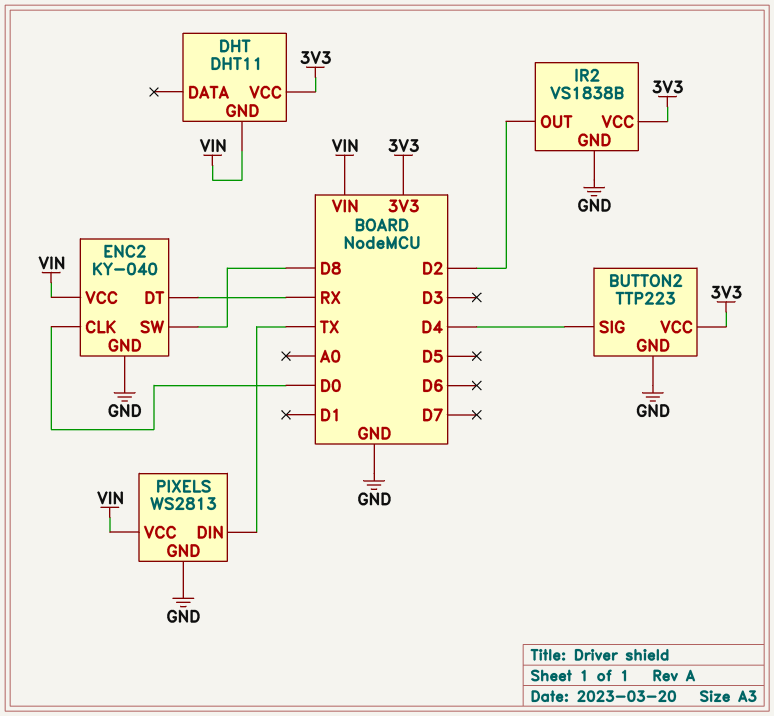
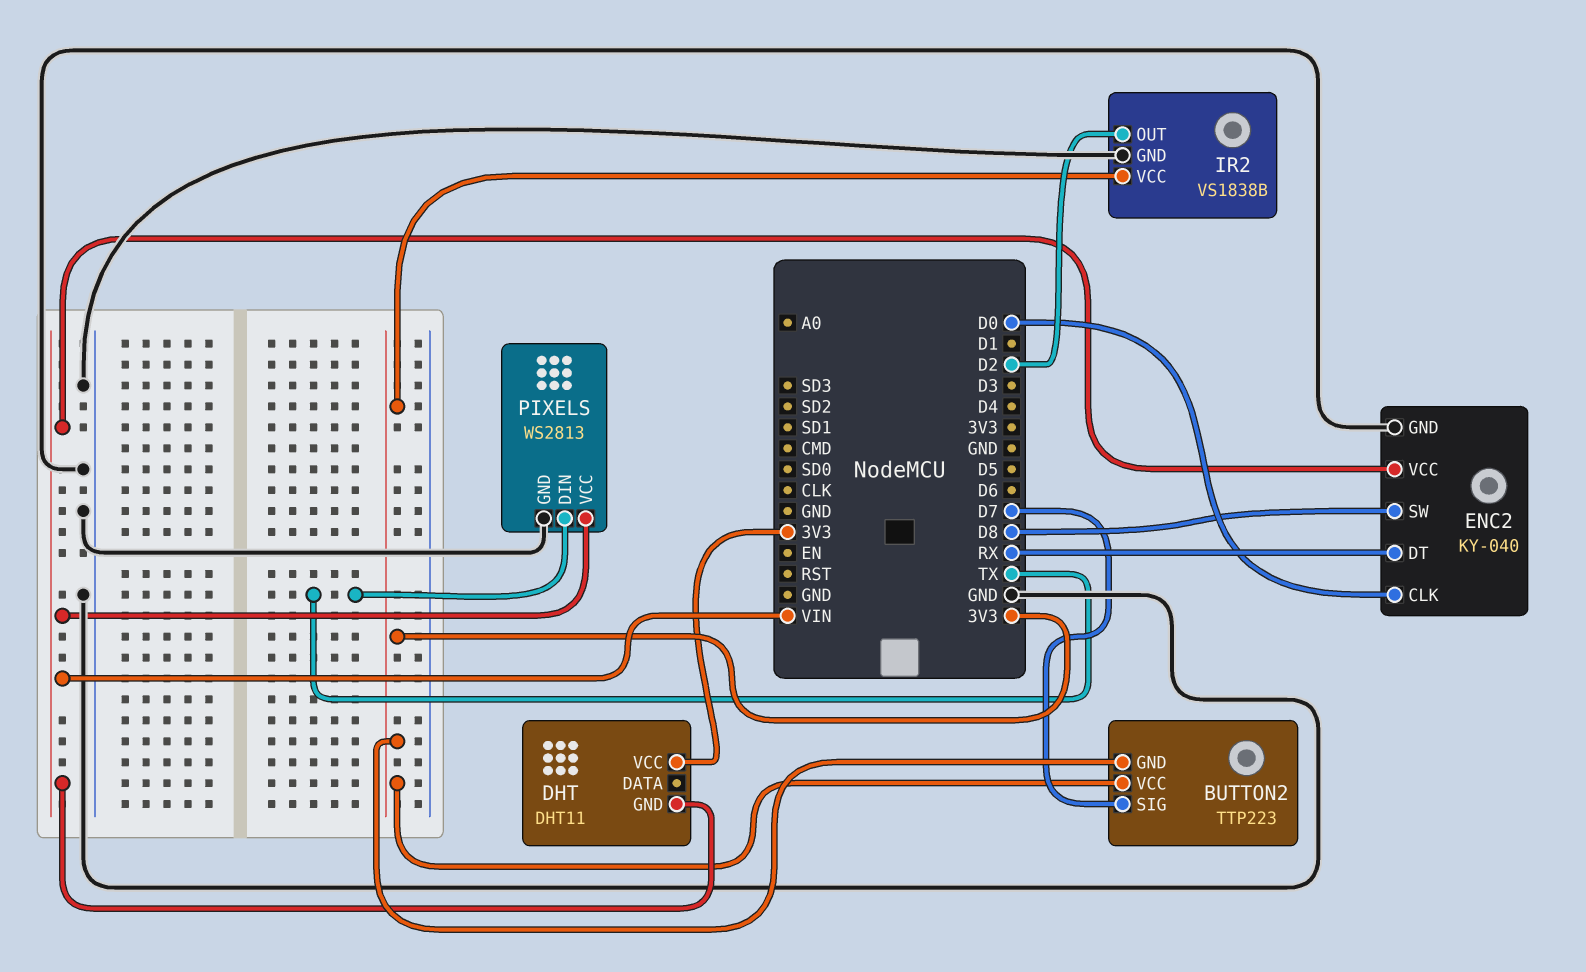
BUTTON2 pin GND: GND -> 3V3
BUTTON2 pin SIG: D4 -> D7

